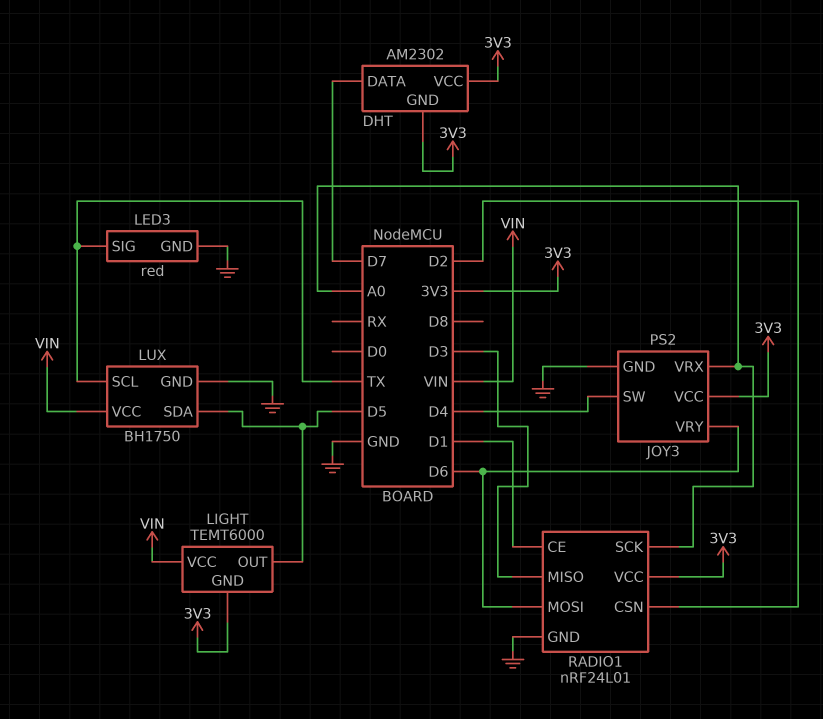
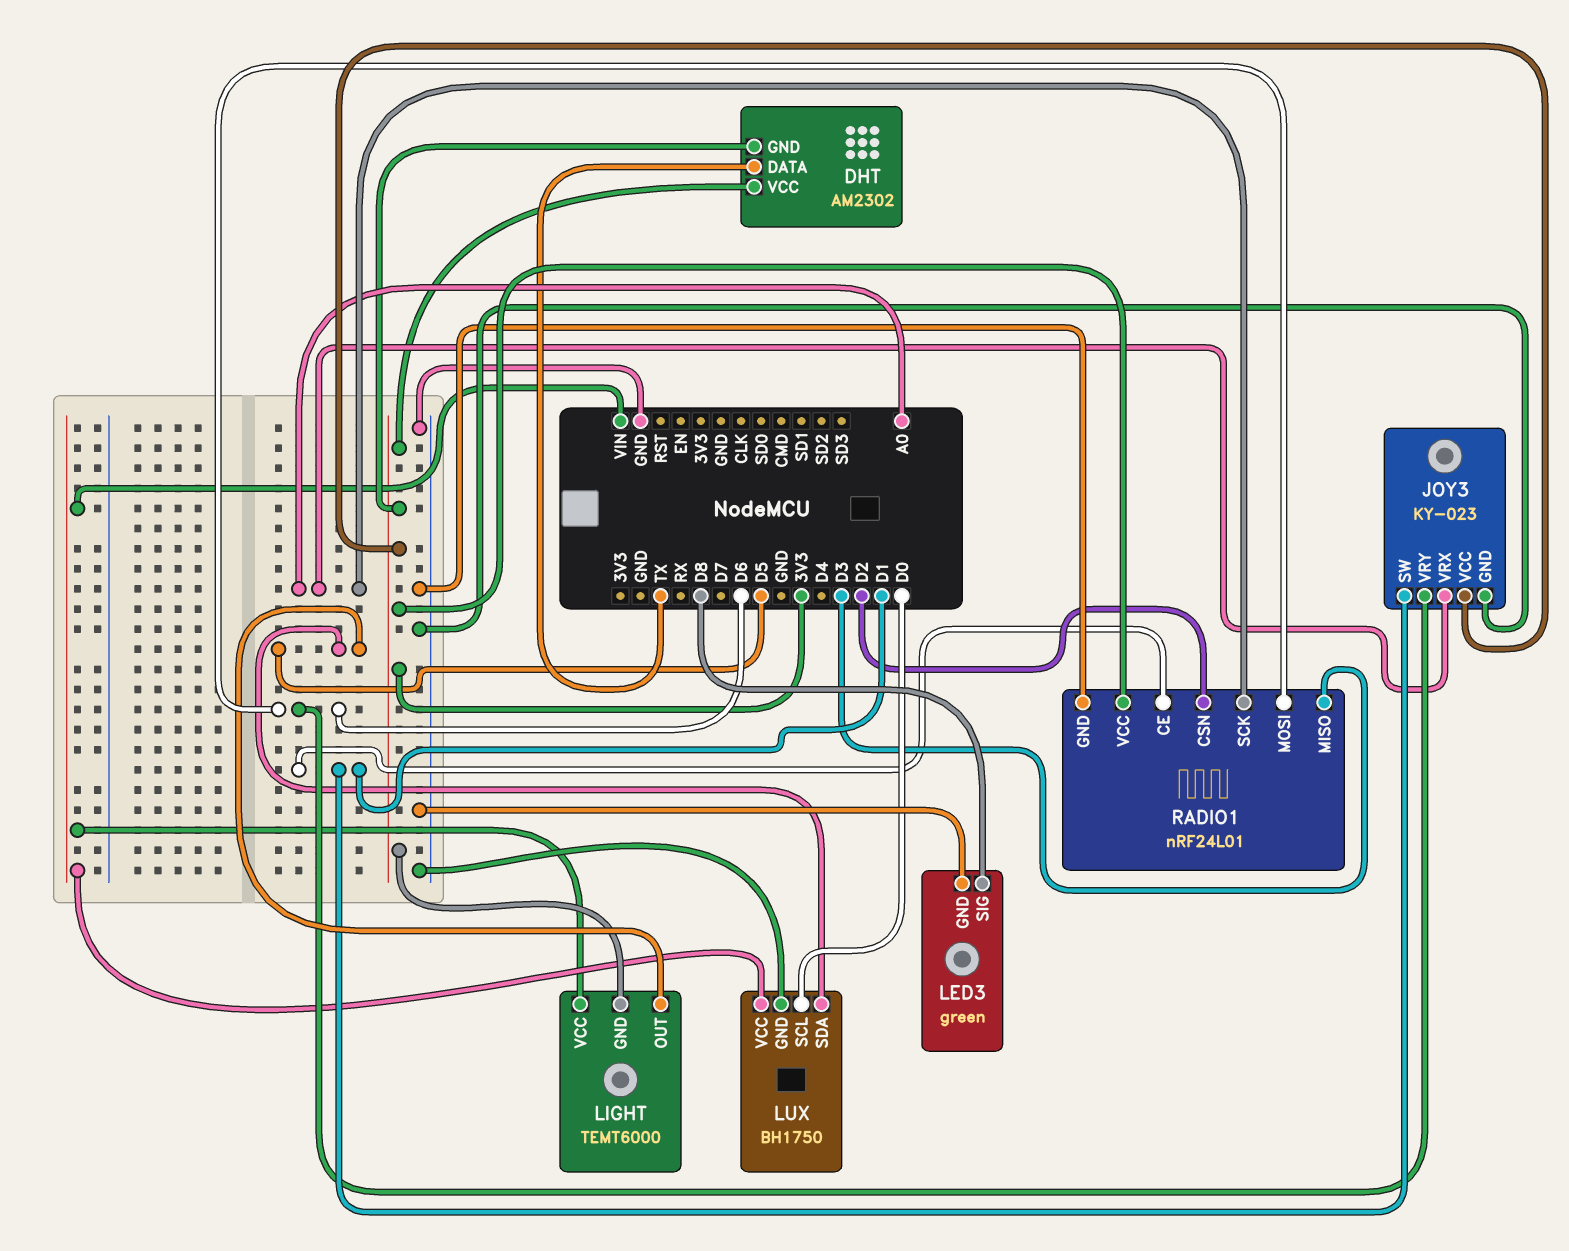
DHT pin DATA: D7 -> TX
JOY3: PS2 -> KY-023
JOY3 pin SW: D4 -> D1
LED3: red -> green
LED3 pin SIG: TX -> D8
LUX pin SCL: TX -> D0

